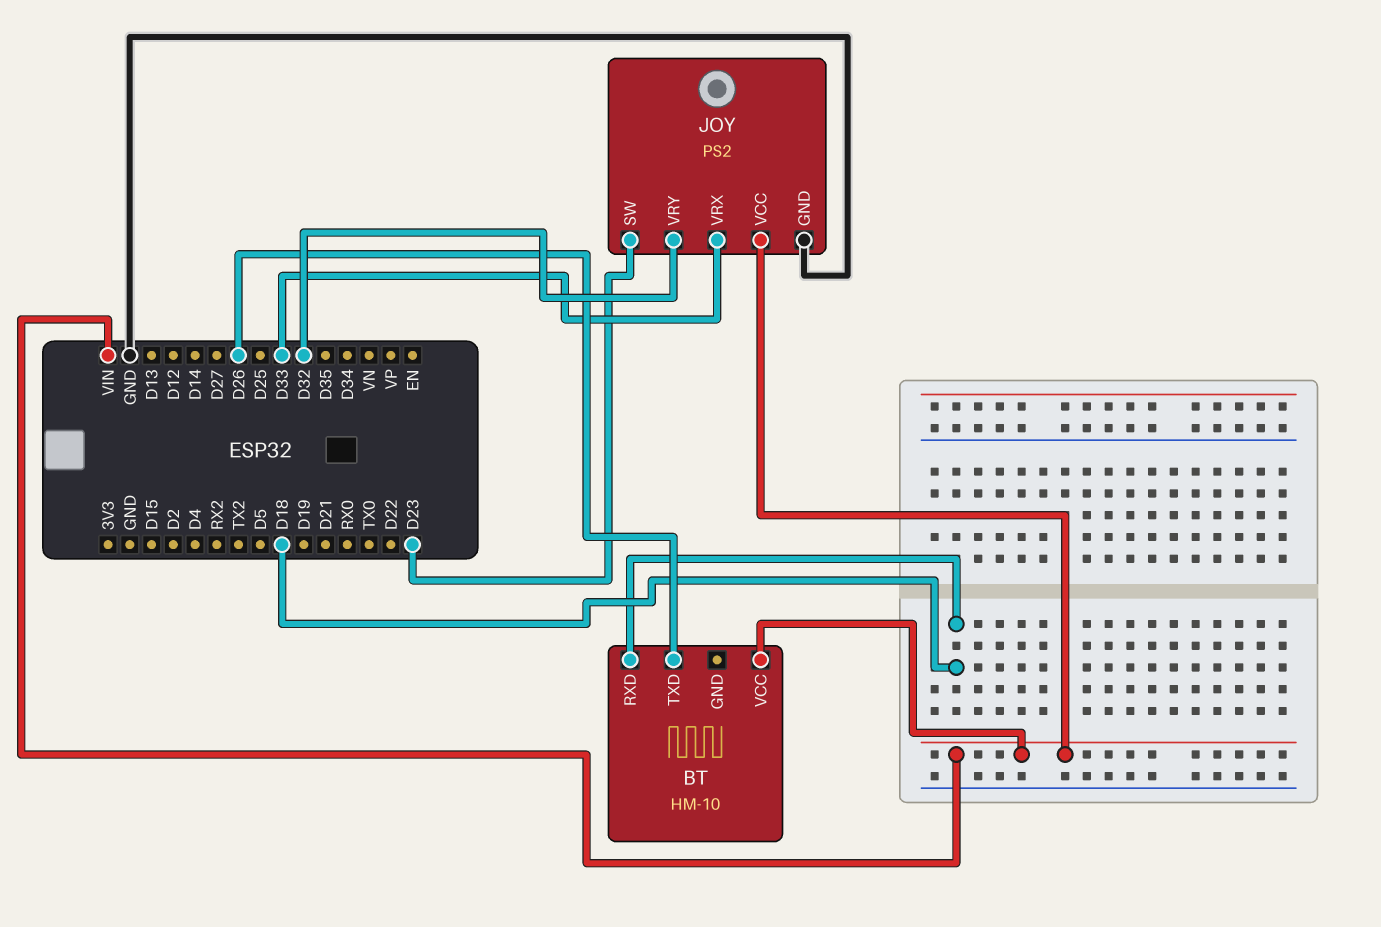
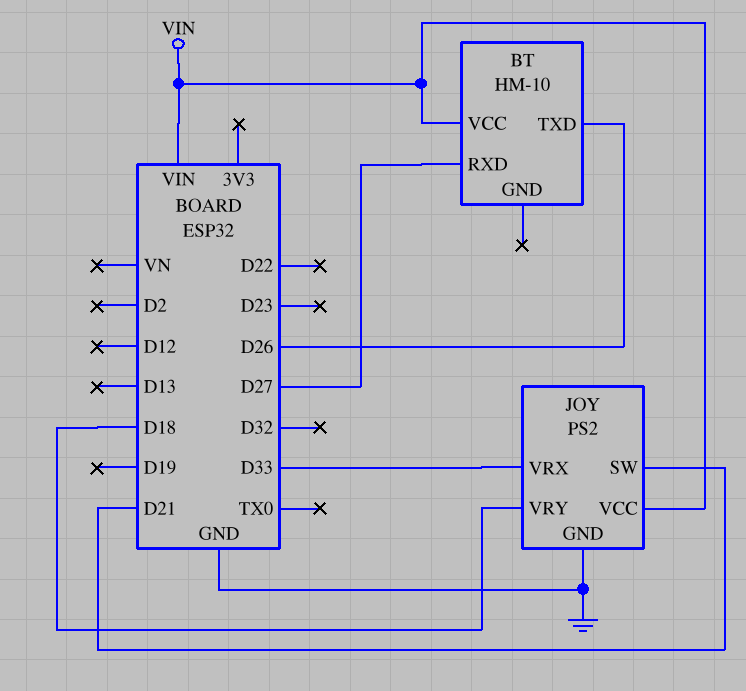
BT pin RXD: D18 -> D27
JOY pin SW: D23 -> D21
JOY pin VRY: D32 -> D18

